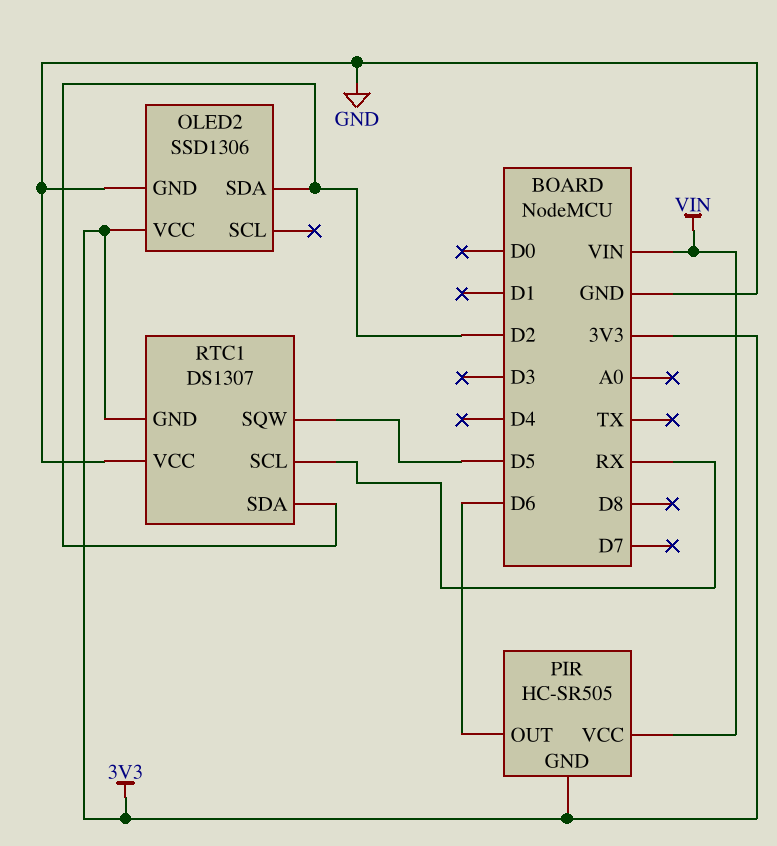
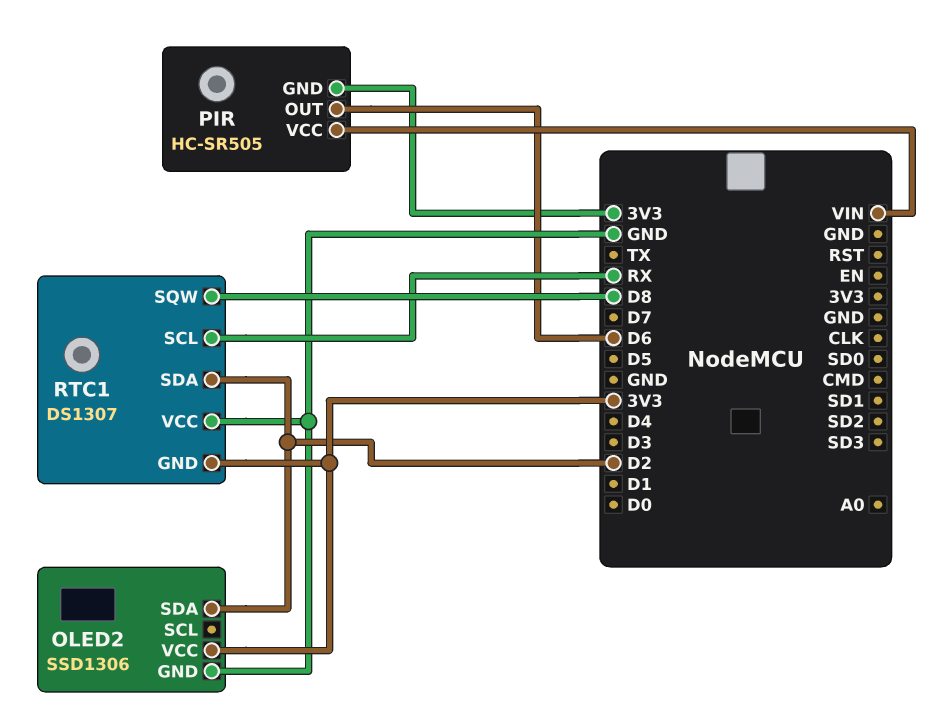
RTC1 pin SQW: D5 -> D8

